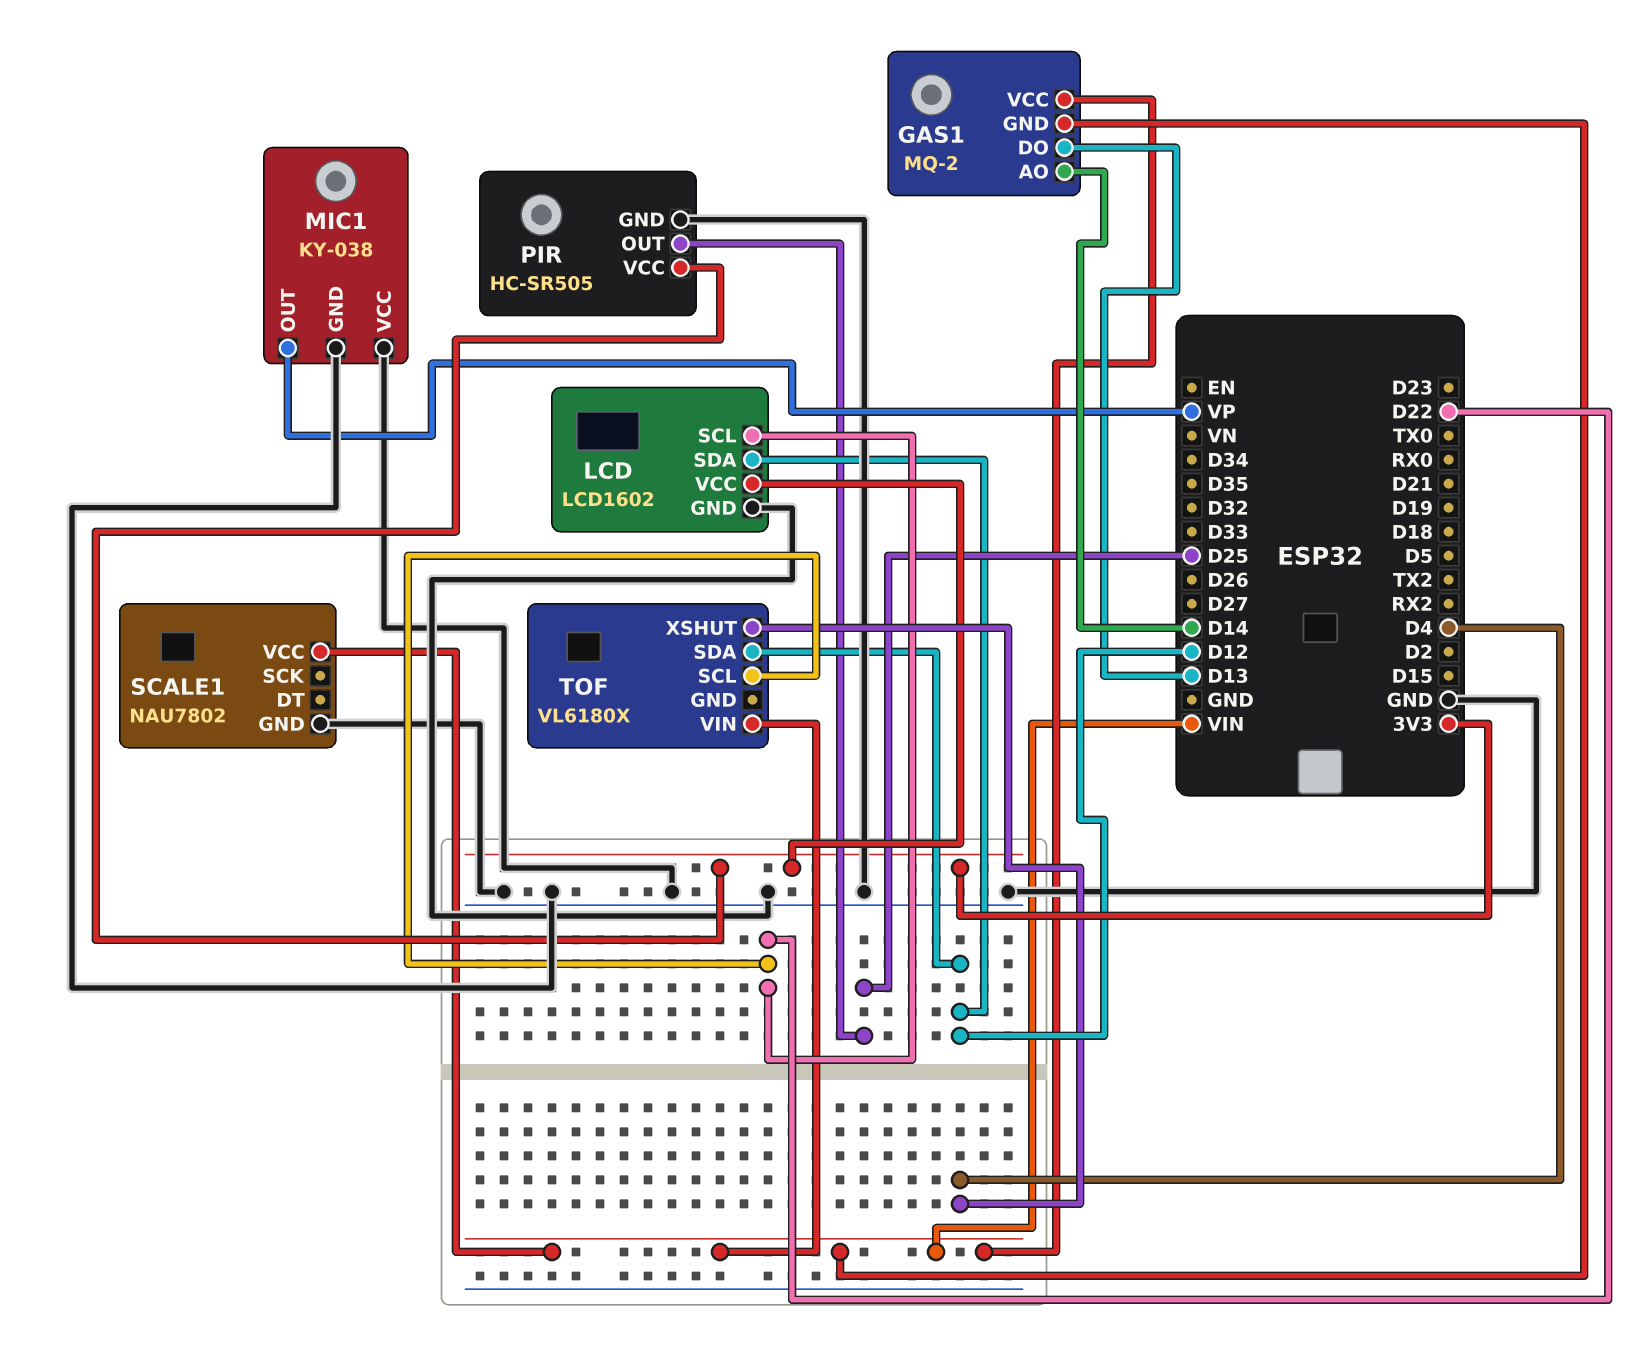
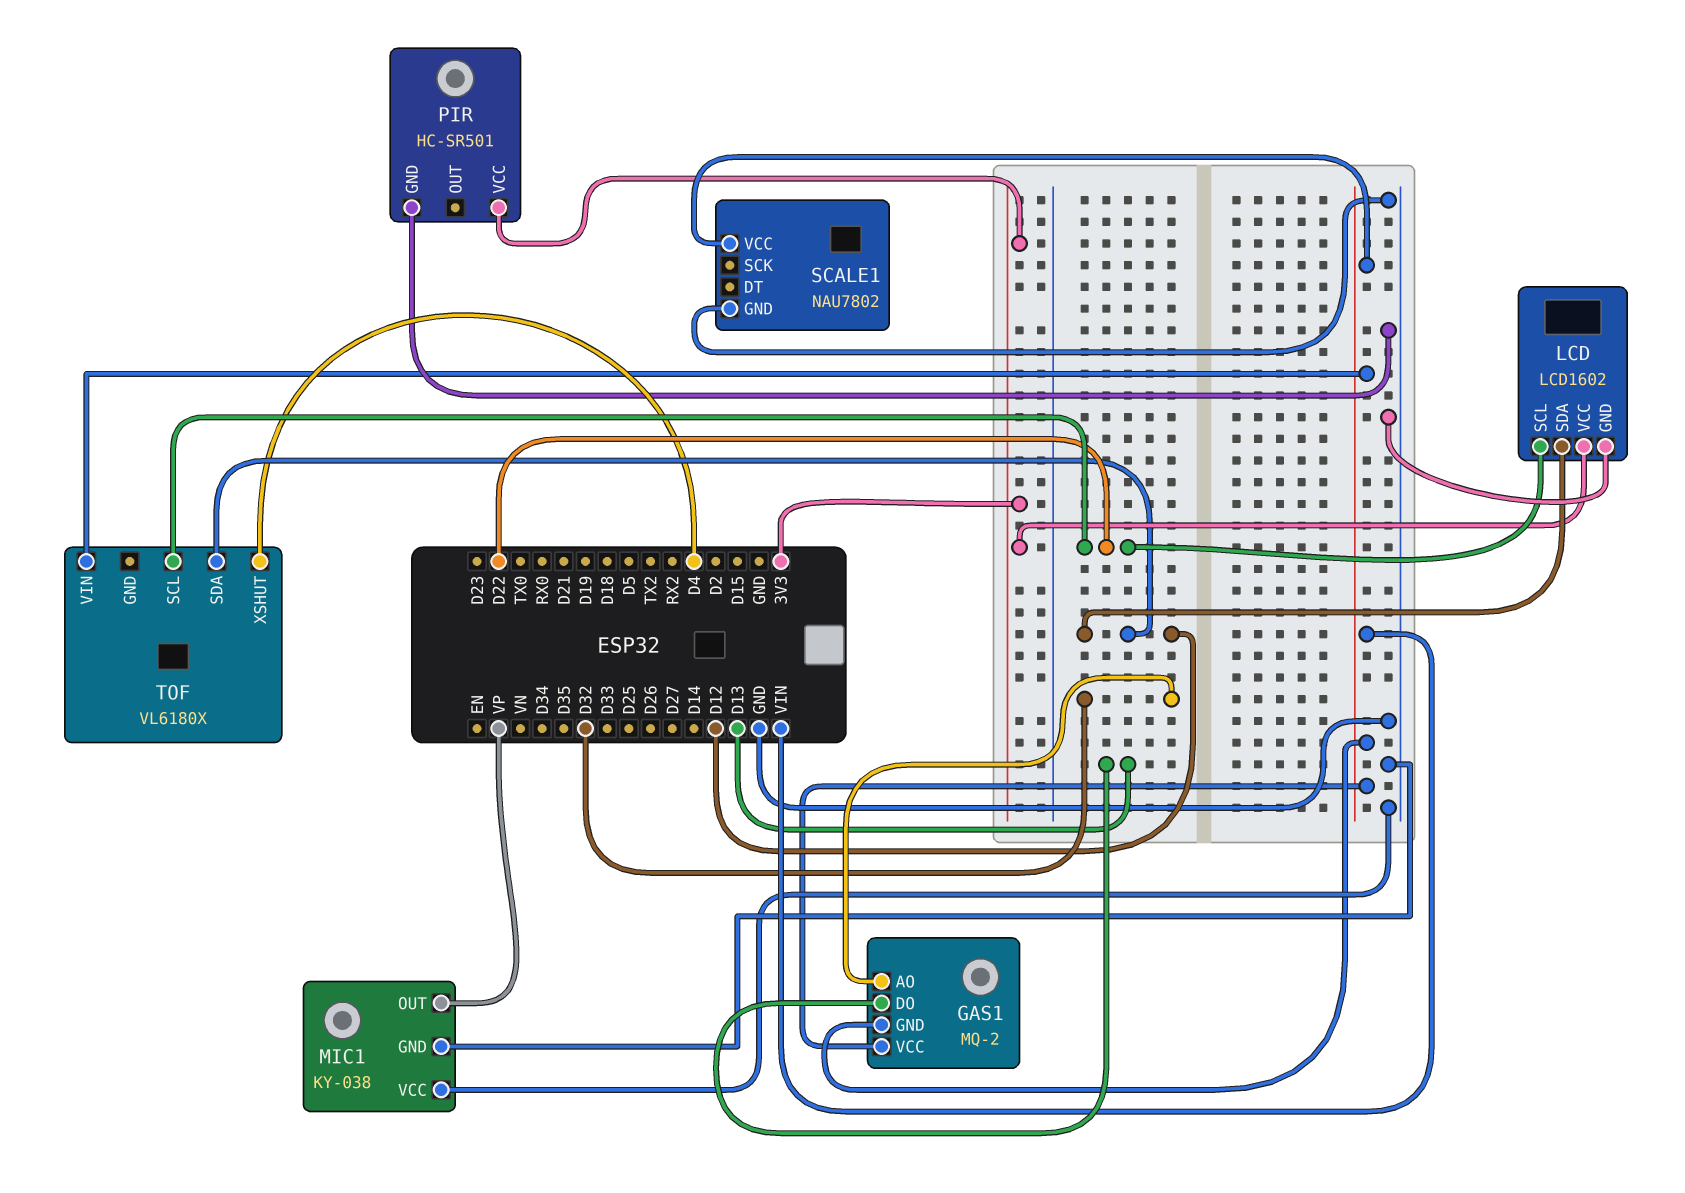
GAS1 pin AO: D14 -> D32
PIR: HC-SR505 -> HC-SR501
PIR pin OUT: D25 -> none

